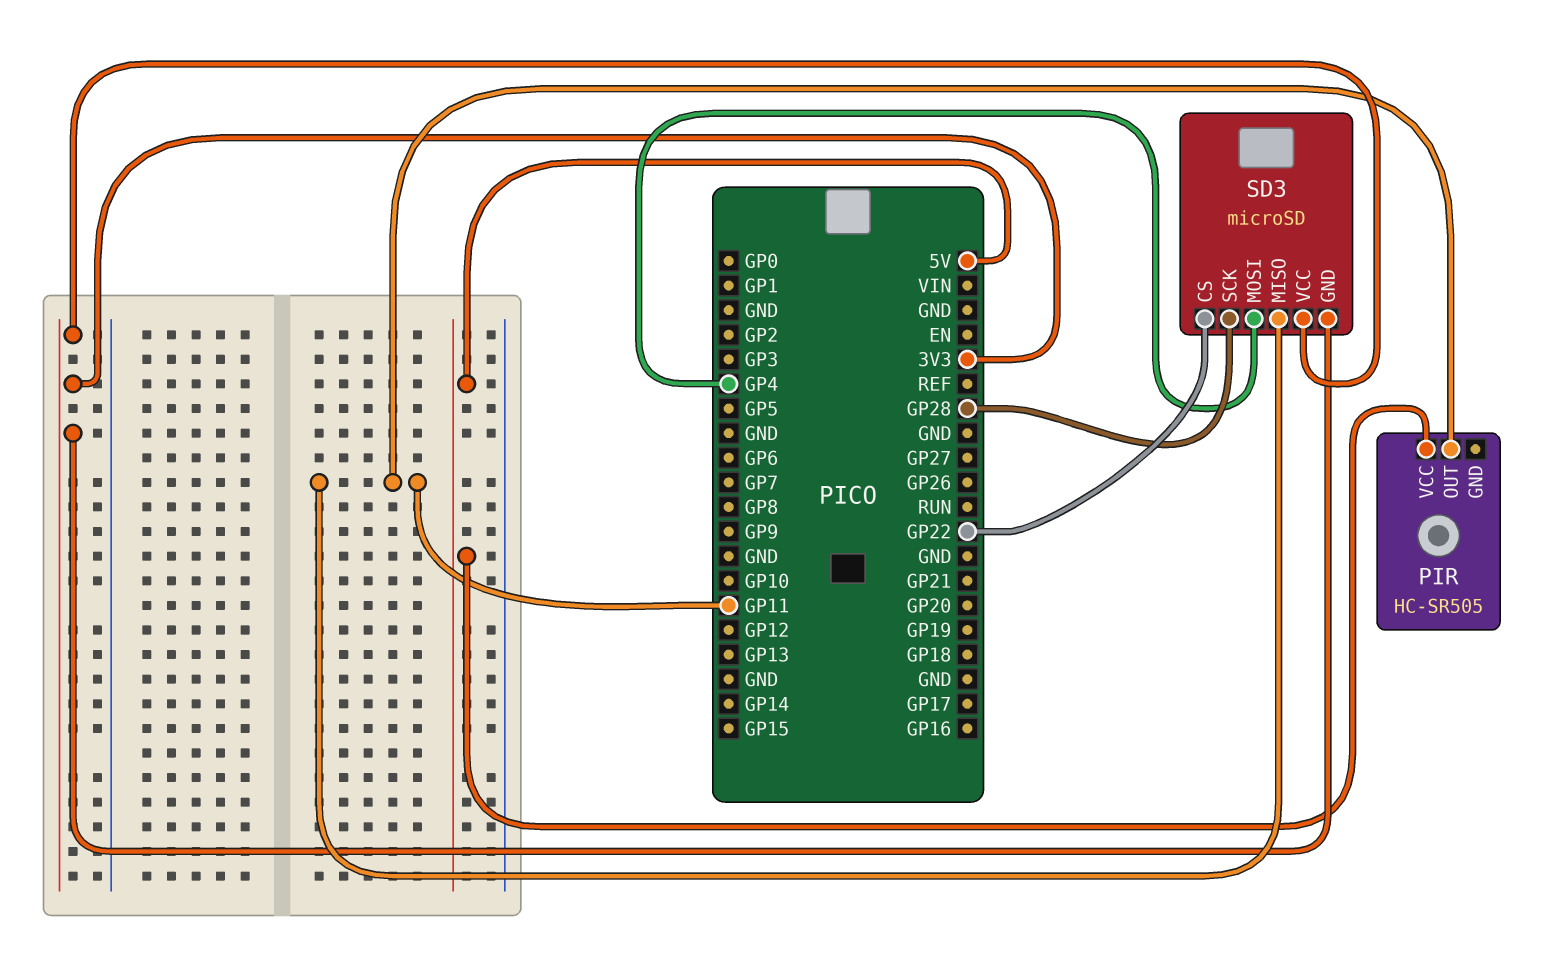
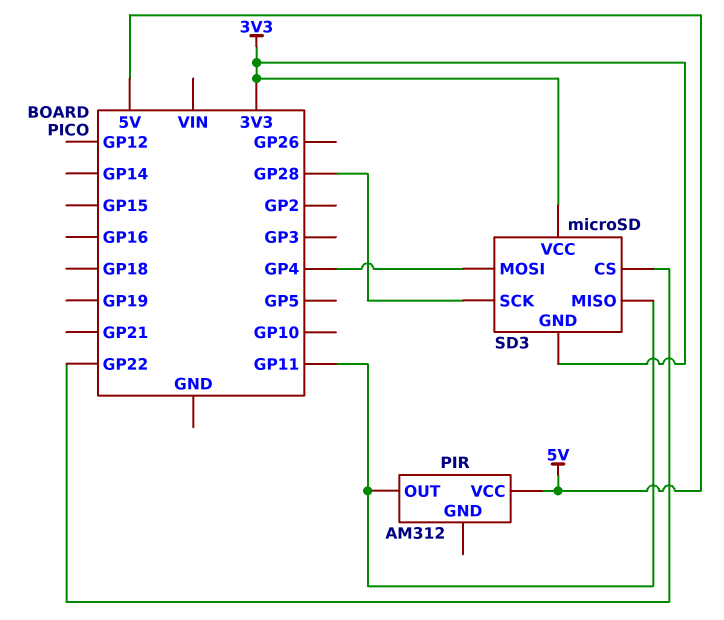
PIR: HC-SR505 -> AM312

